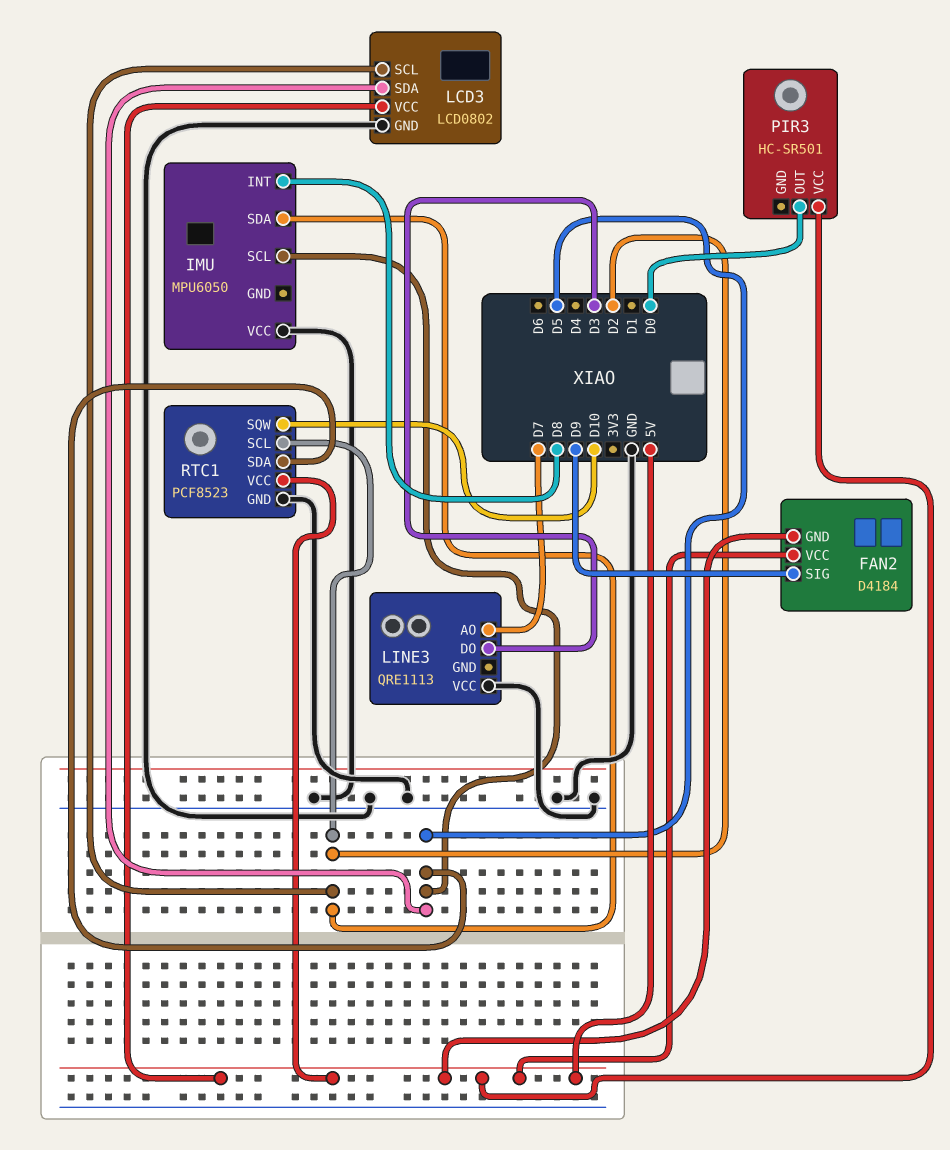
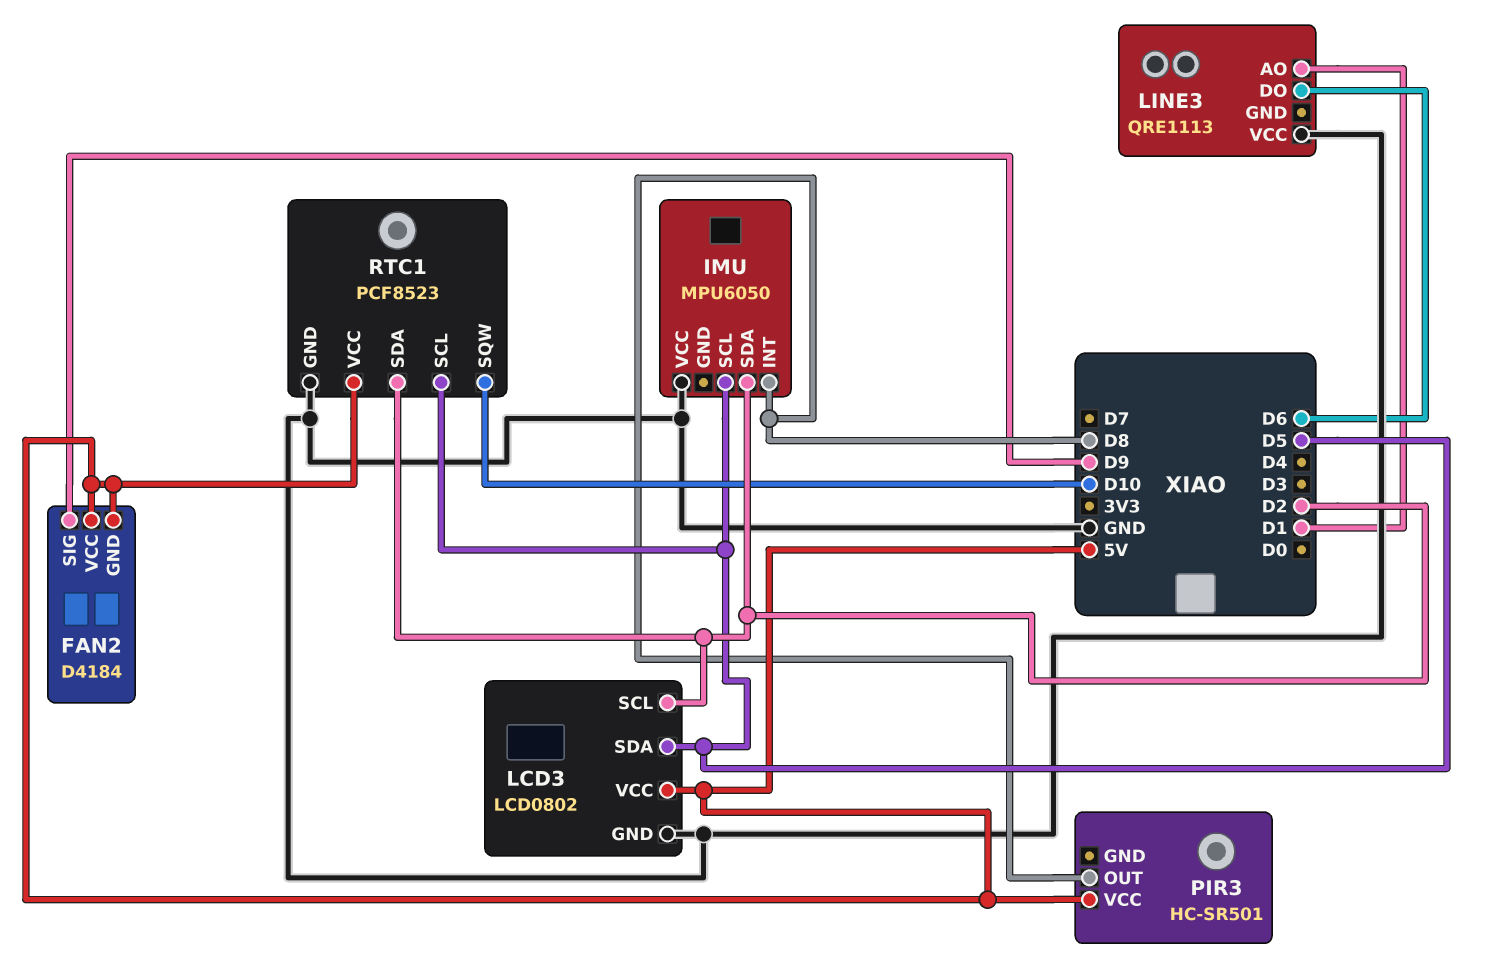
LINE3 pin AO: D7 -> D1
LINE3 pin DO: D3 -> D6
PIR3 pin OUT: D0 -> D8
RTC1 pin SCL: D2 -> D5
RTC1 pin SDA: D5 -> D2

